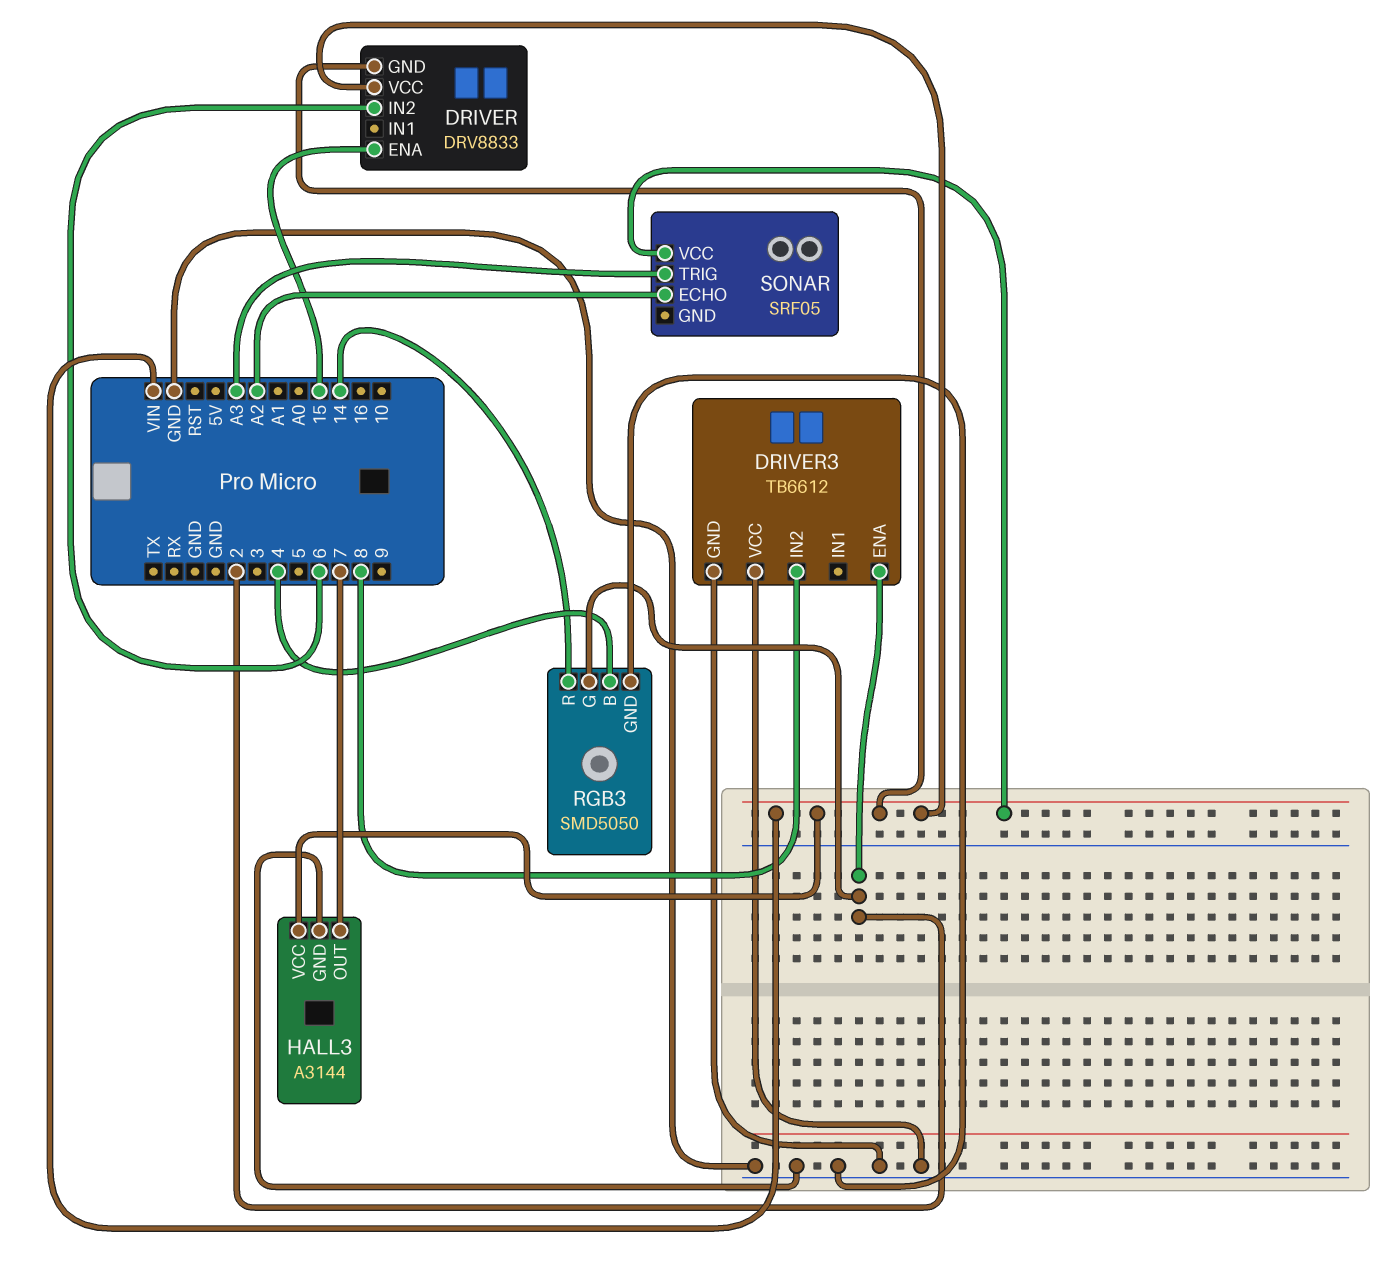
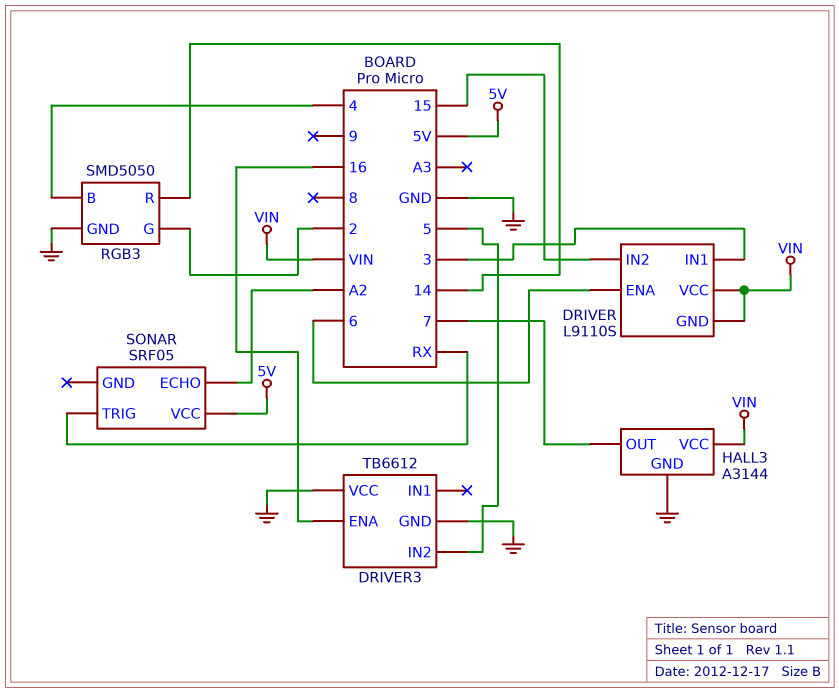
DRIVER: DRV8833 -> L9110S
DRIVER pin ENA: 15 -> 6
DRIVER pin IN1: none -> 3
DRIVER pin IN2: 6 -> 15
DRIVER3 pin ENA: 2 -> 16
DRIVER3 pin IN2: 8 -> 5
SONAR pin TRIG: A3 -> RX
SONAR pin VCC: VIN -> 5V

